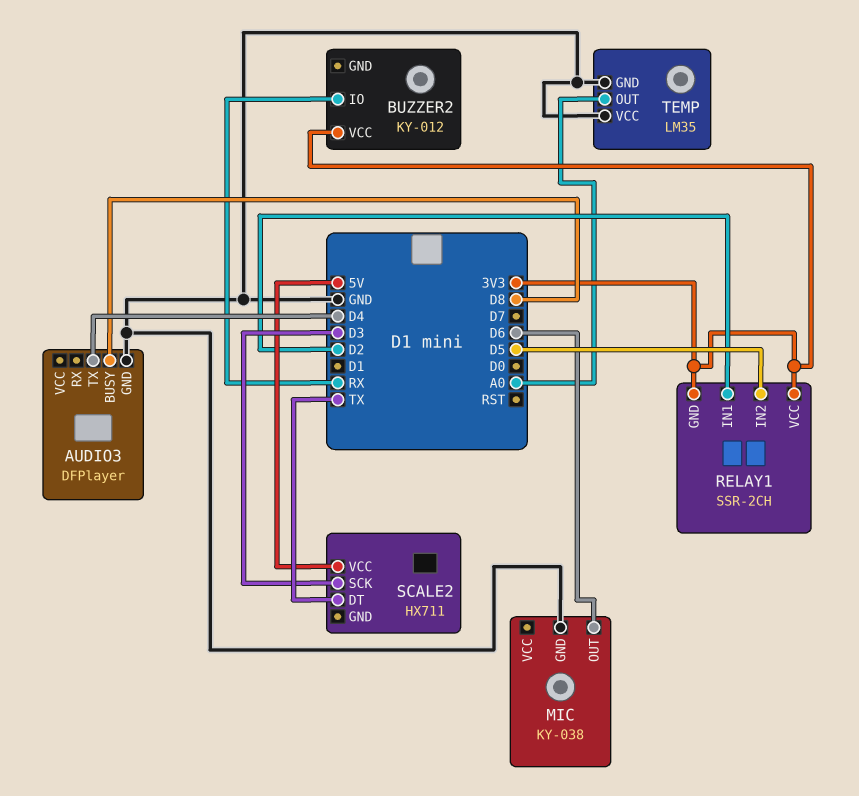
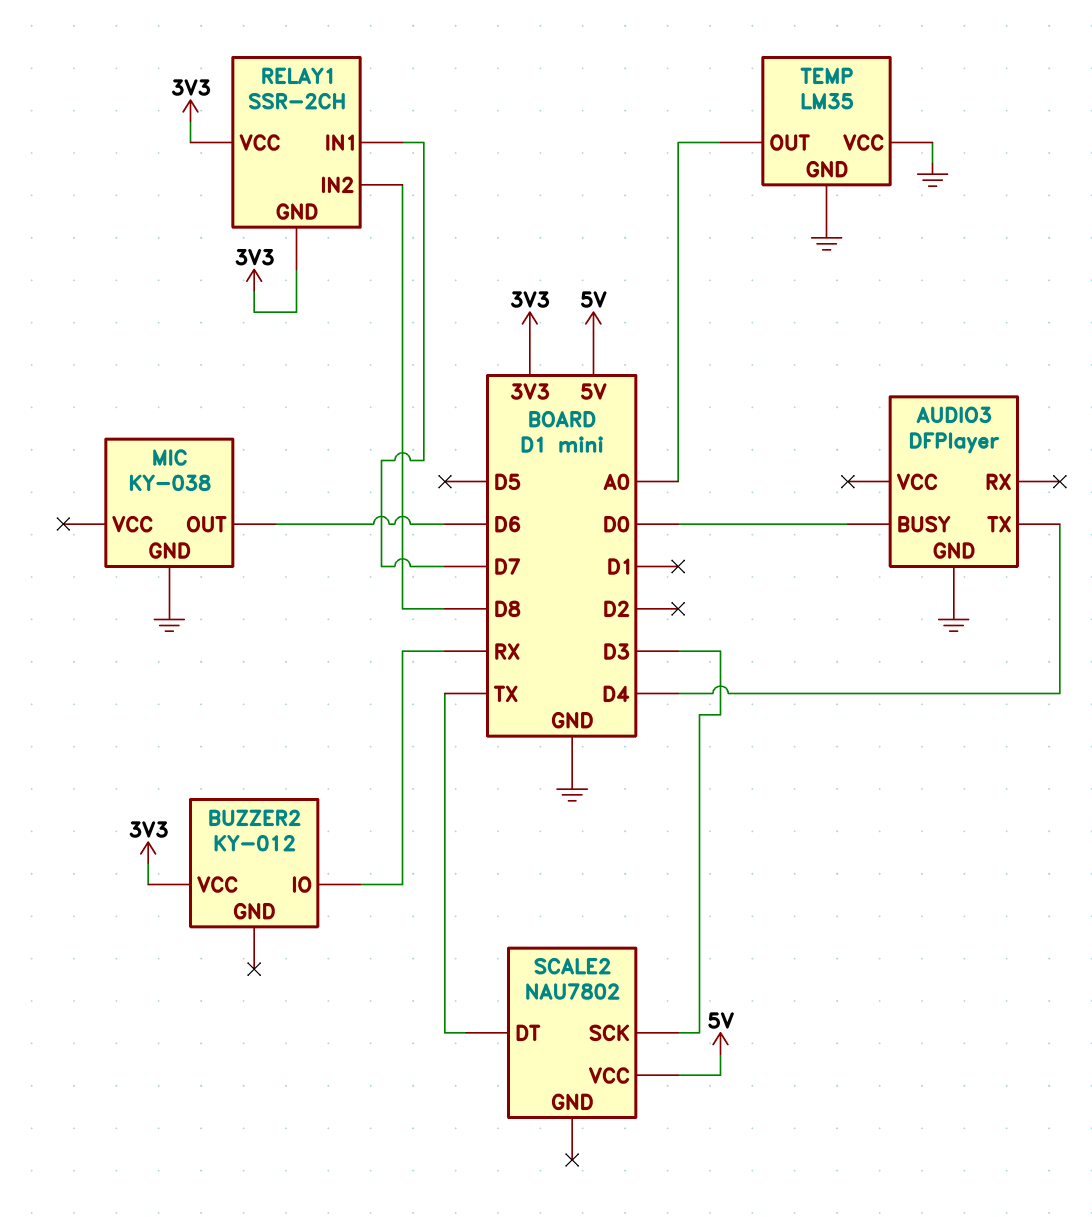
AUDIO3 pin BUSY: D8 -> D0
RELAY1 pin IN1: D2 -> D7
RELAY1 pin IN2: D5 -> D8
SCALE2: HX711 -> NAU7802

